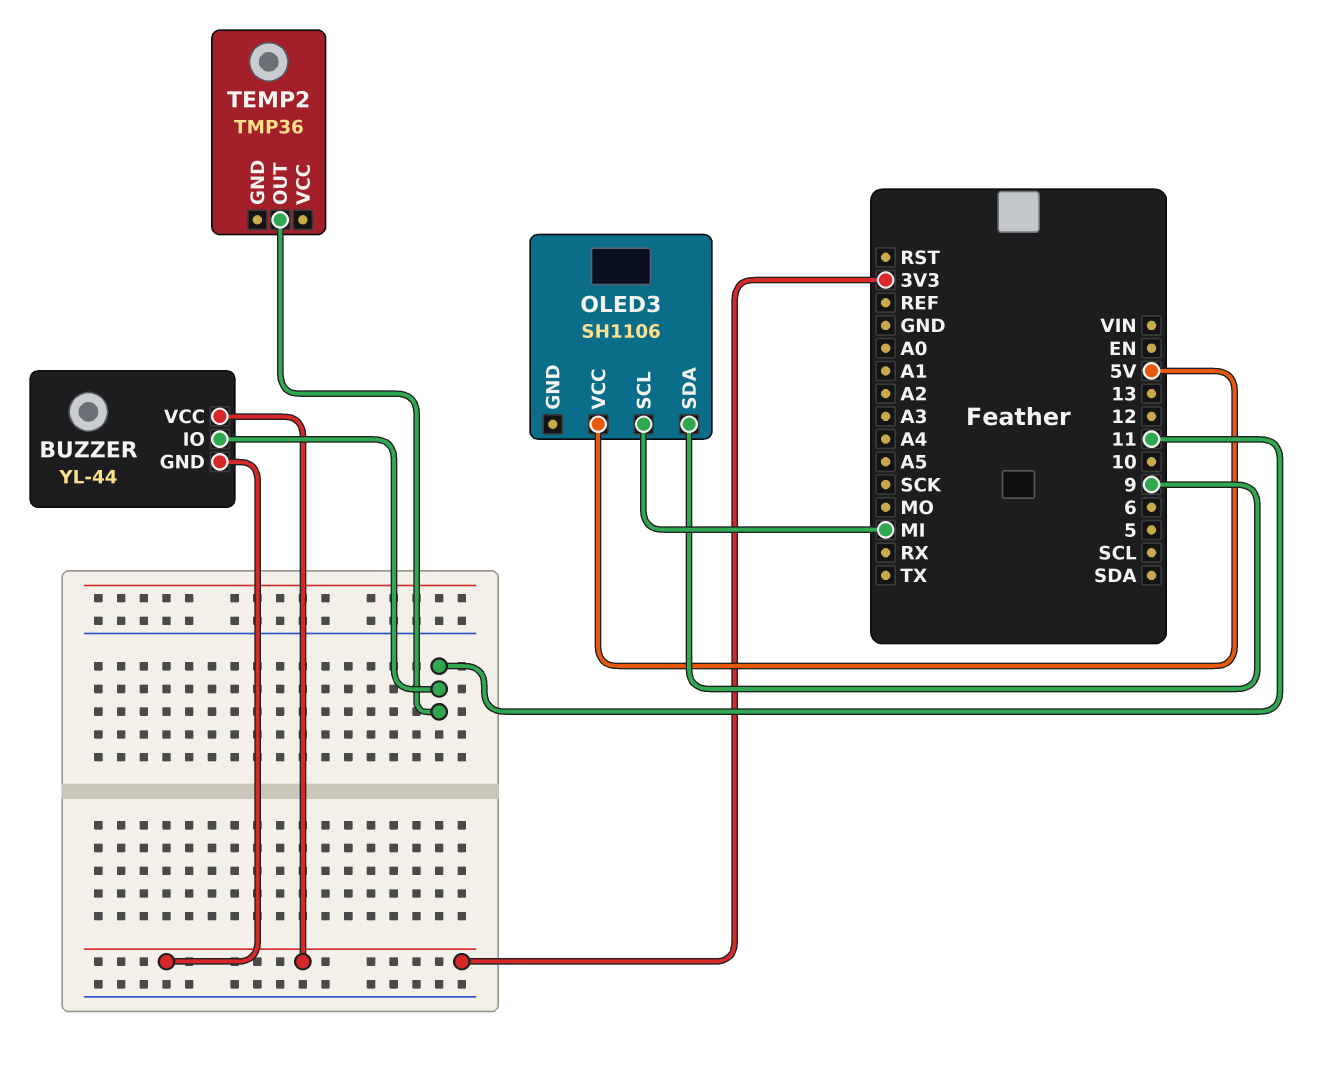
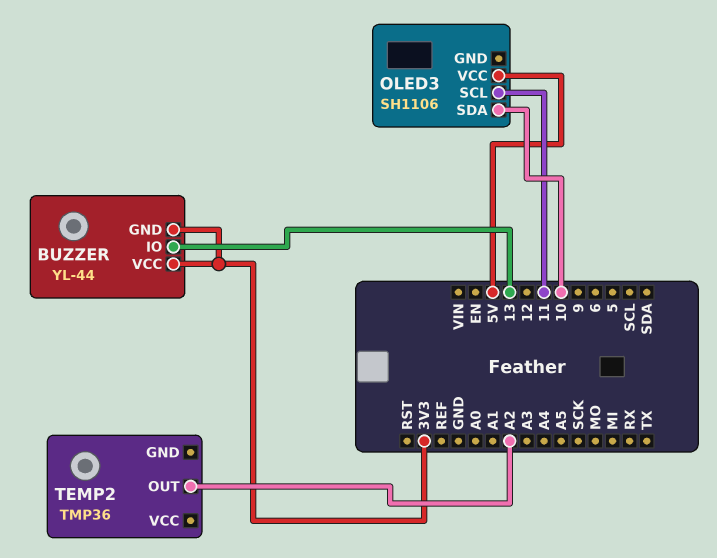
BUZZER pin IO: 11 -> 13
OLED3 pin SCL: MI -> 11
OLED3 pin SDA: 9 -> 10
TEMP2 pin OUT: 11 -> A2

